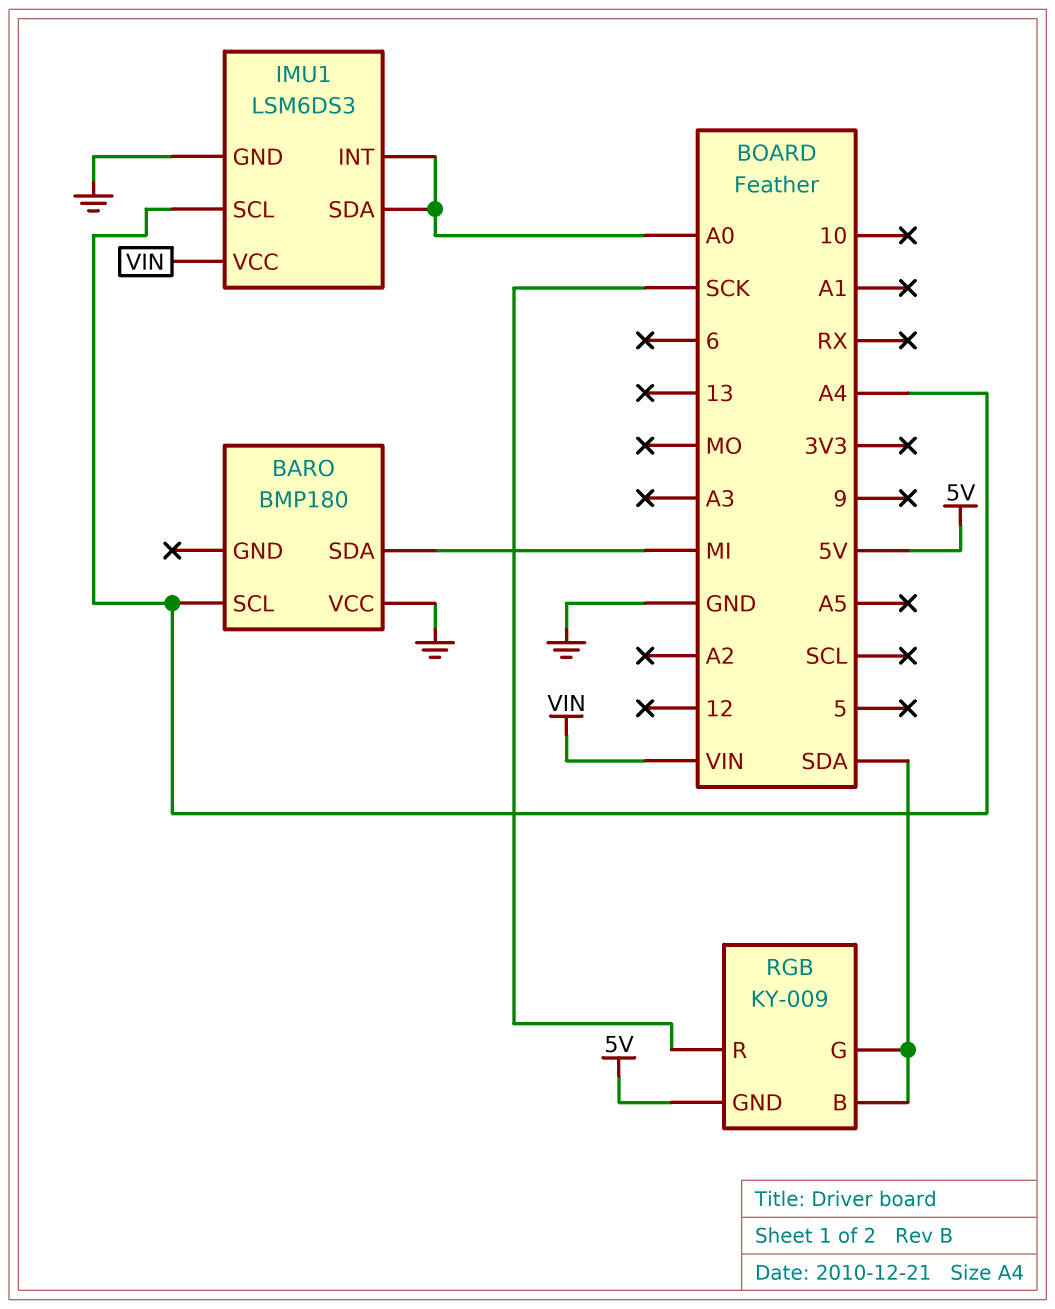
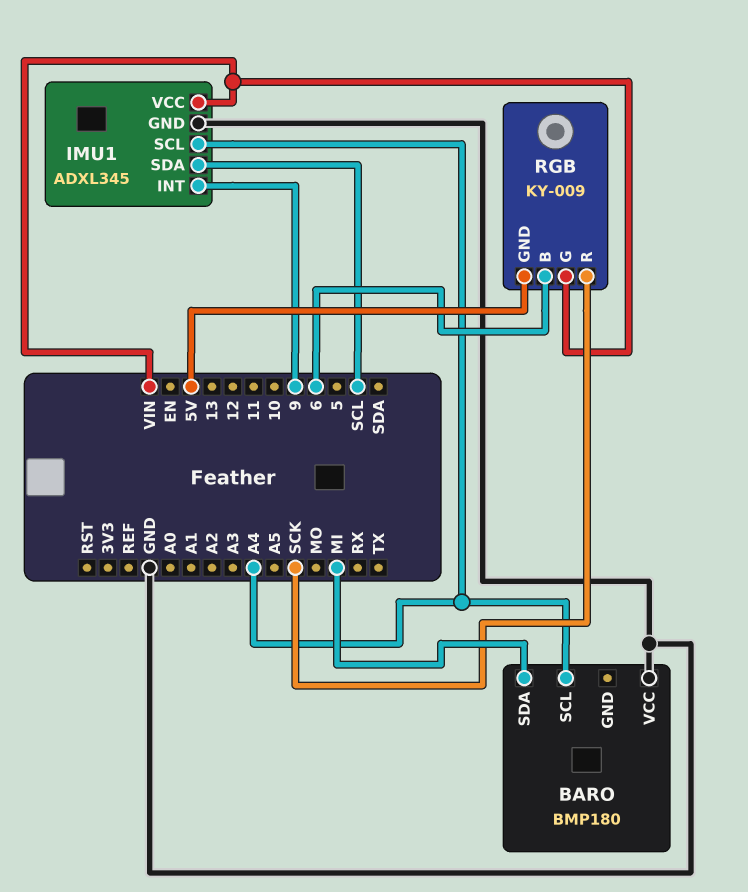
IMU1: LSM6DS3 -> ADXL345
IMU1 pin INT: A0 -> 9
IMU1 pin SDA: A0 -> SCL
RGB pin B: SDA -> 6
RGB pin G: SDA -> VIN

